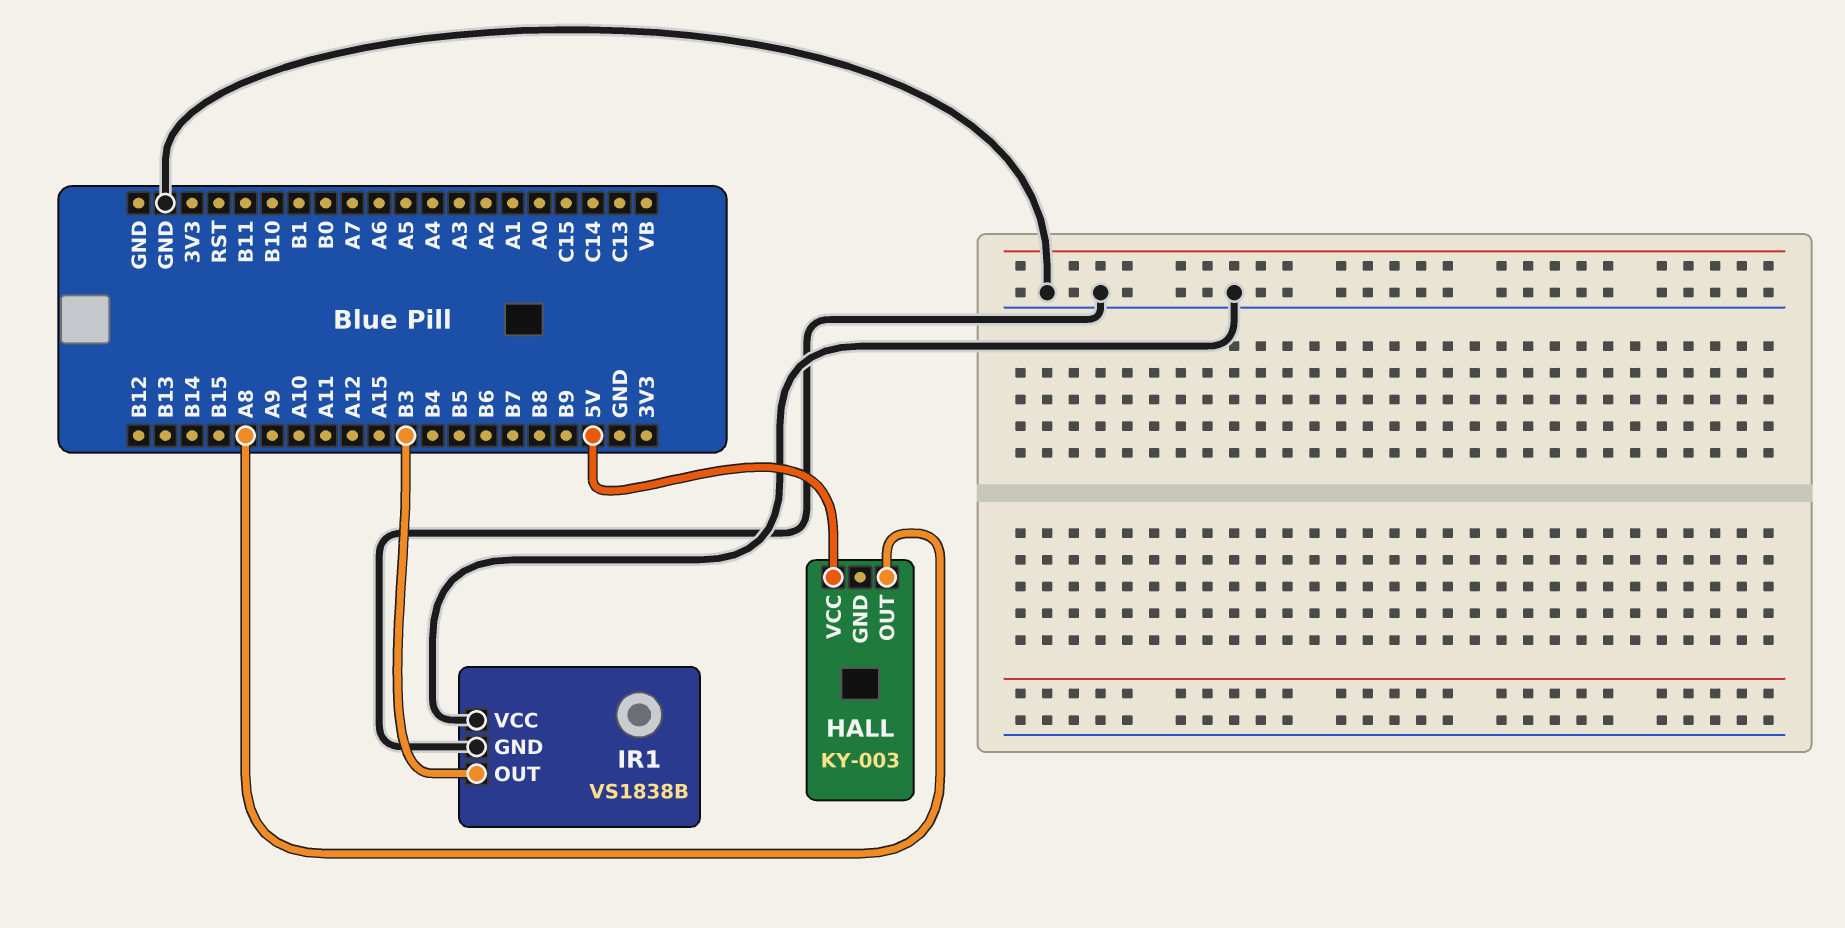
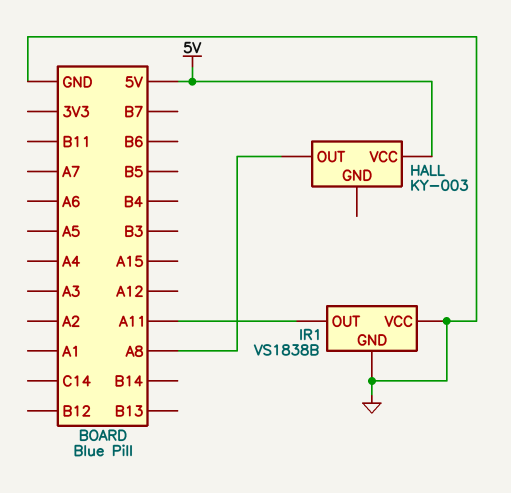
IR1 pin OUT: B3 -> A11

